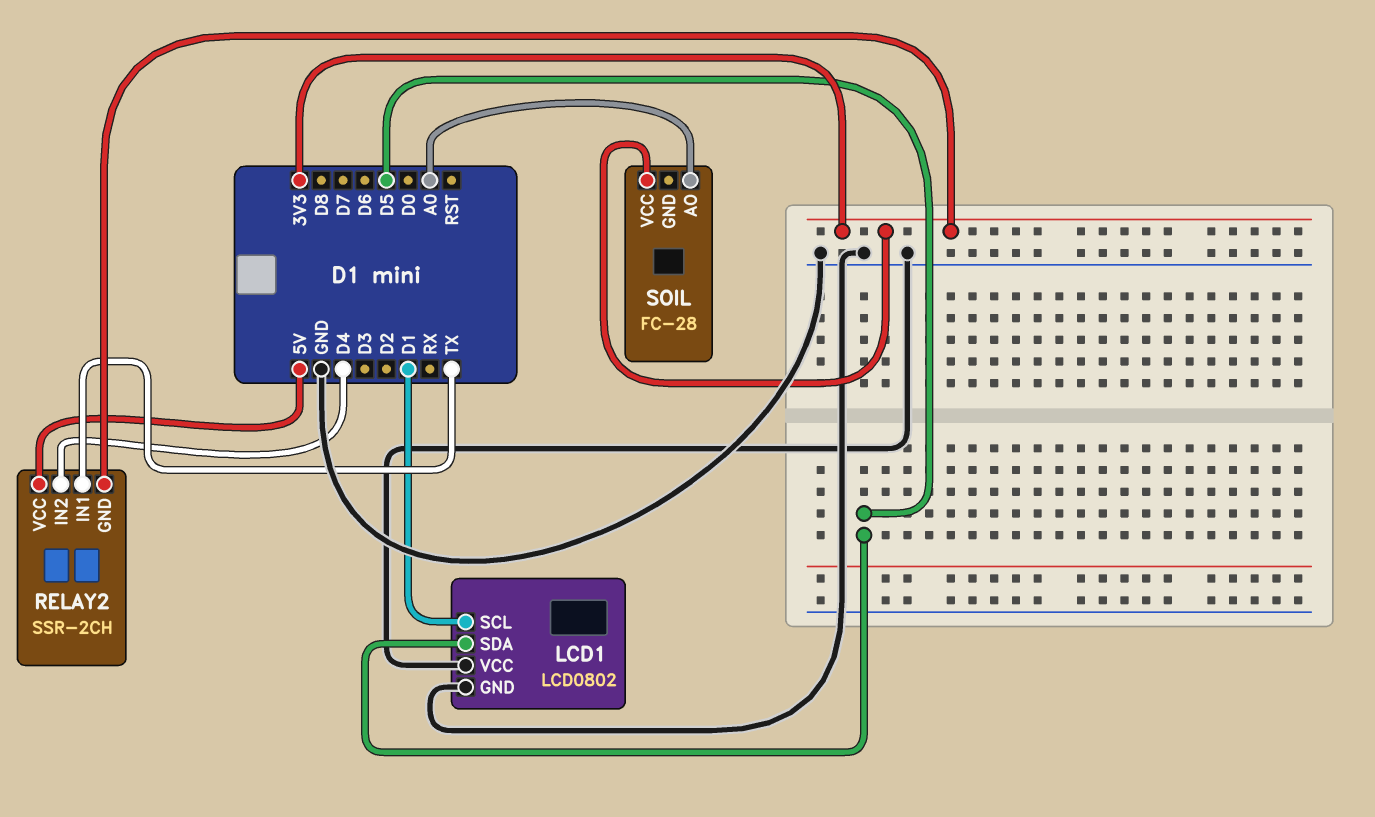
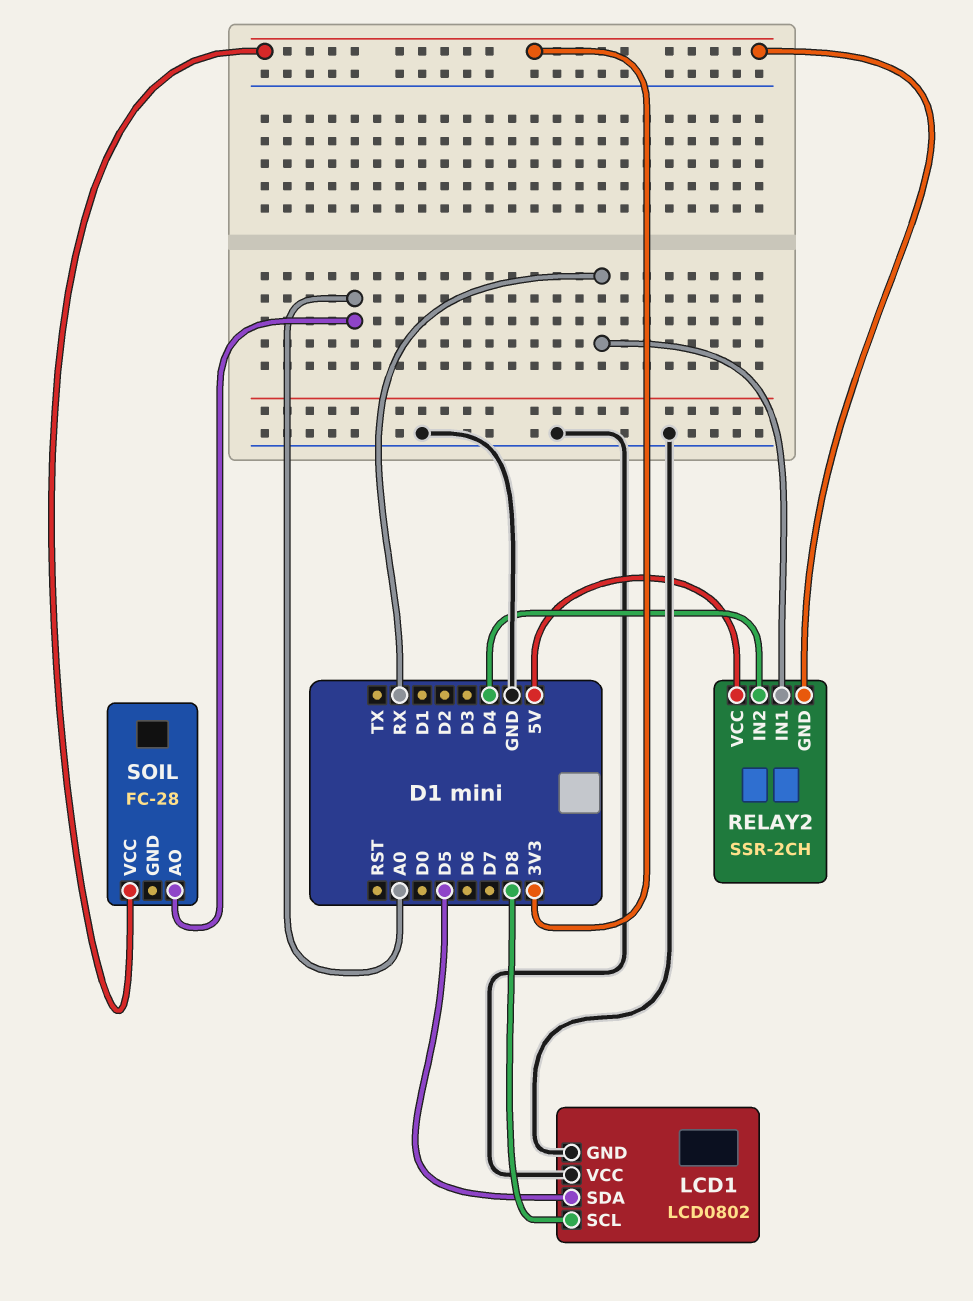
LCD1 pin SCL: D1 -> D8
RELAY2 pin IN1: TX -> RX

